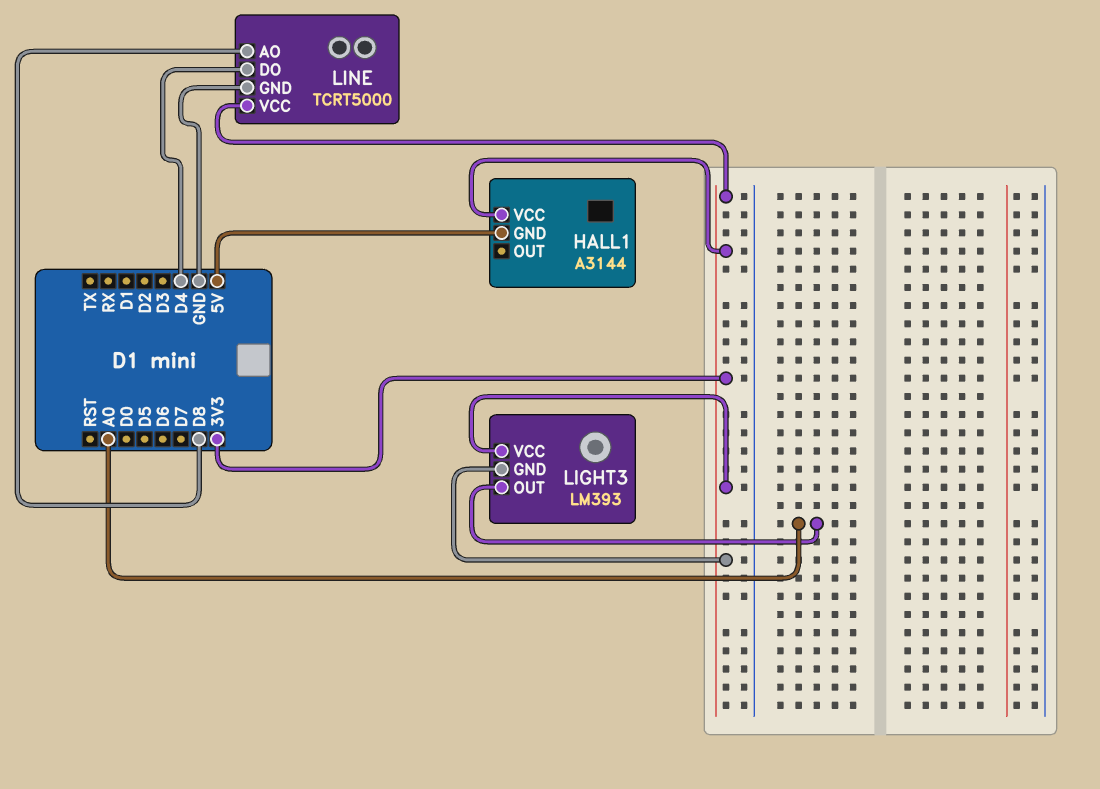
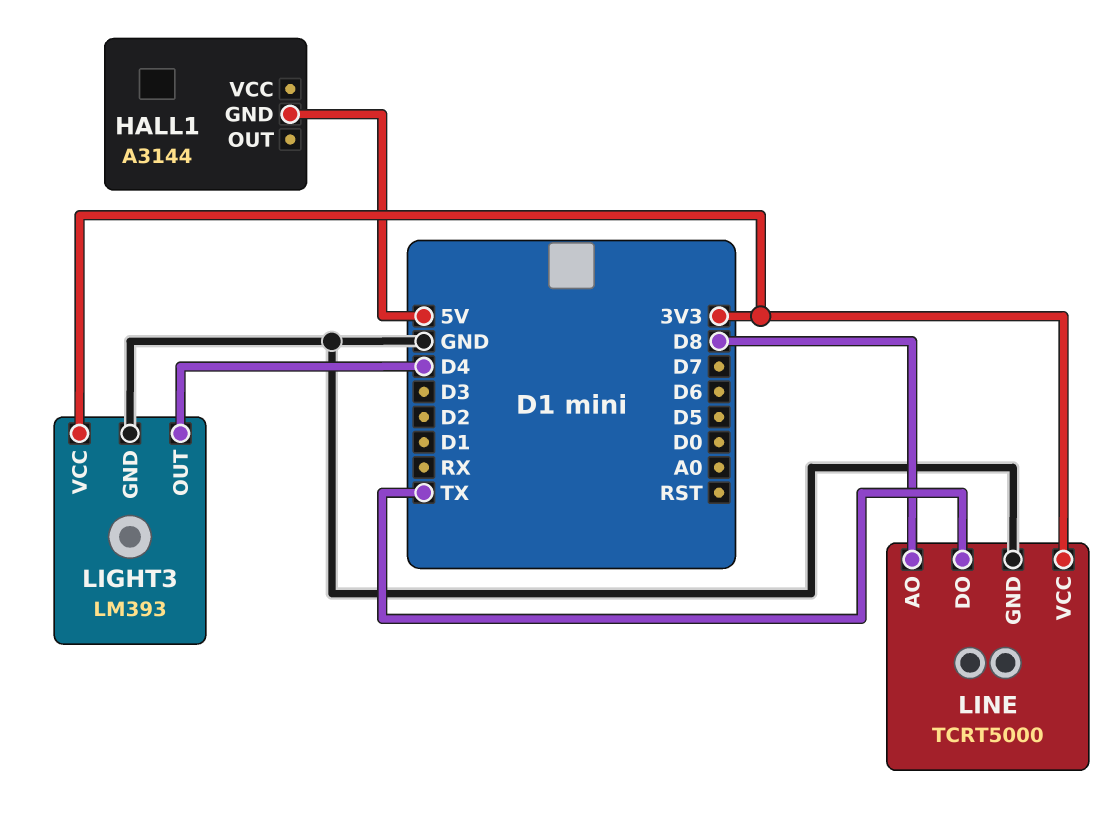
HALL1 pin VCC: 3V3 -> none
LIGHT3 pin GND: 3V3 -> GND
LIGHT3 pin OUT: A0 -> D4
LINE pin DO: D4 -> TX

